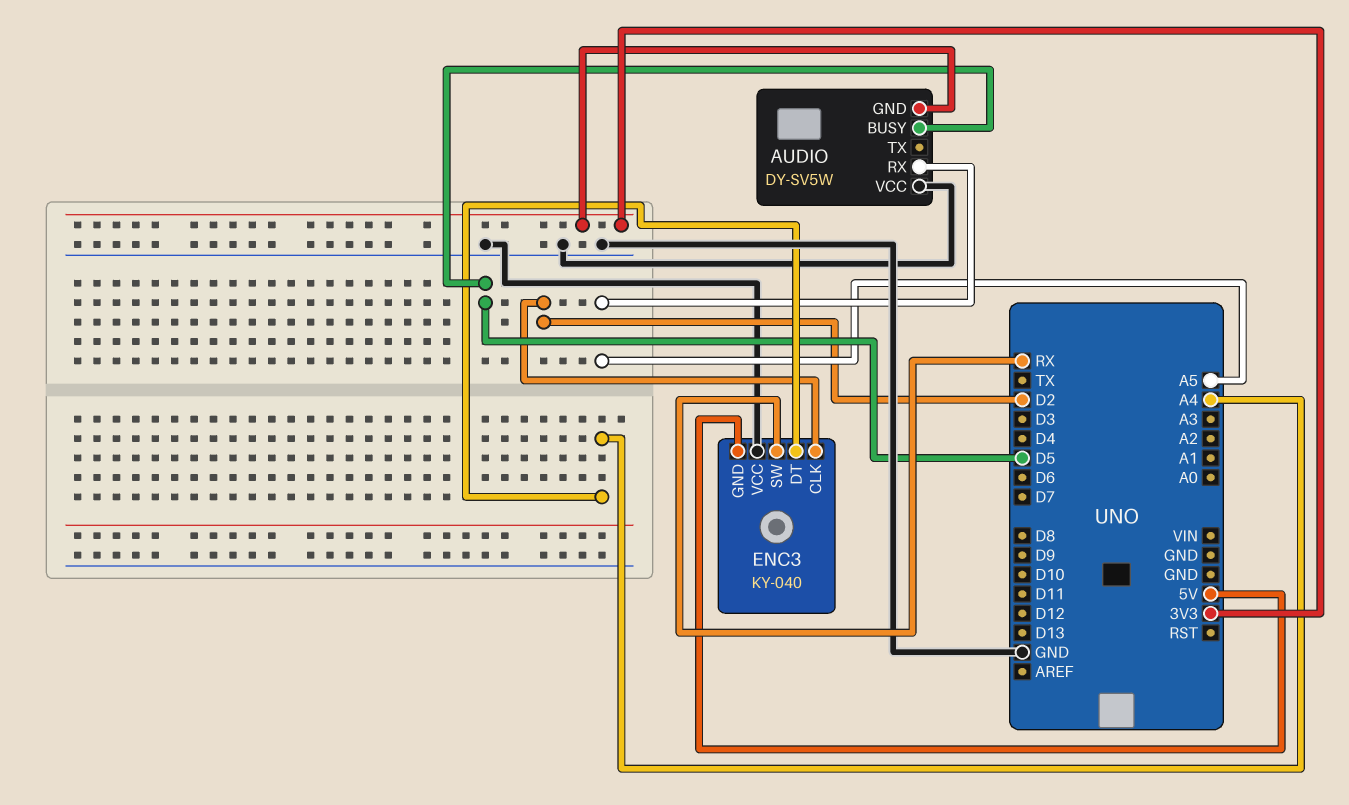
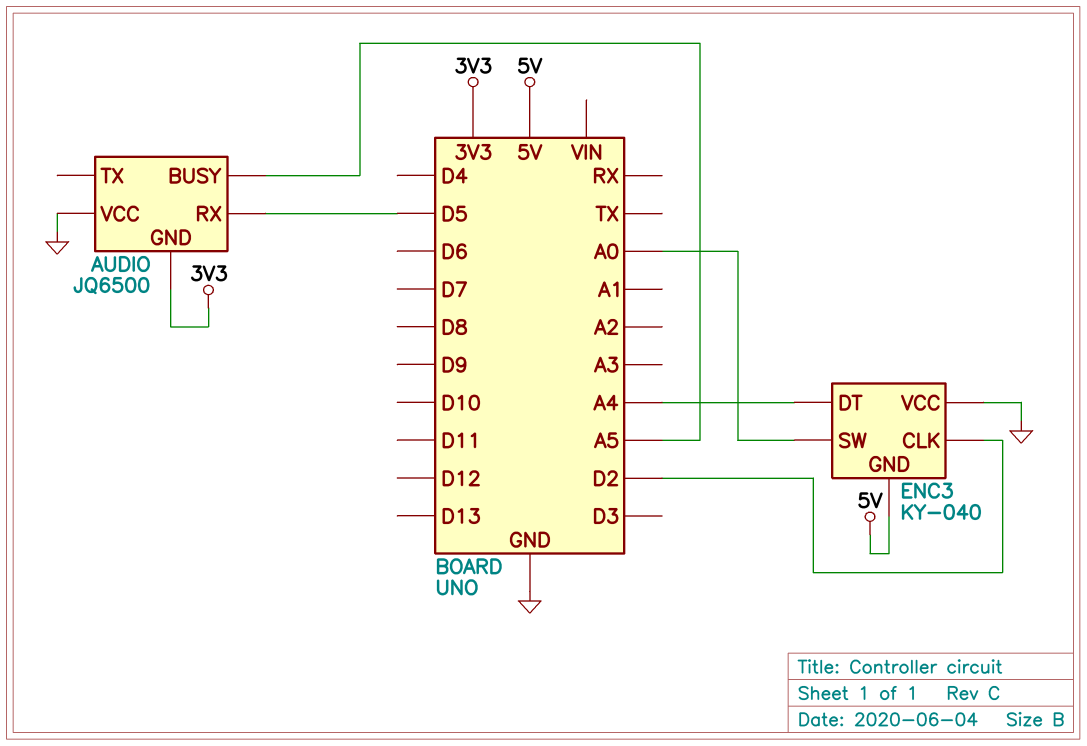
AUDIO: DY-SV5W -> JQ6500
AUDIO pin BUSY: D5 -> A5
AUDIO pin RX: A5 -> D5
ENC3 pin SW: RX -> A0

